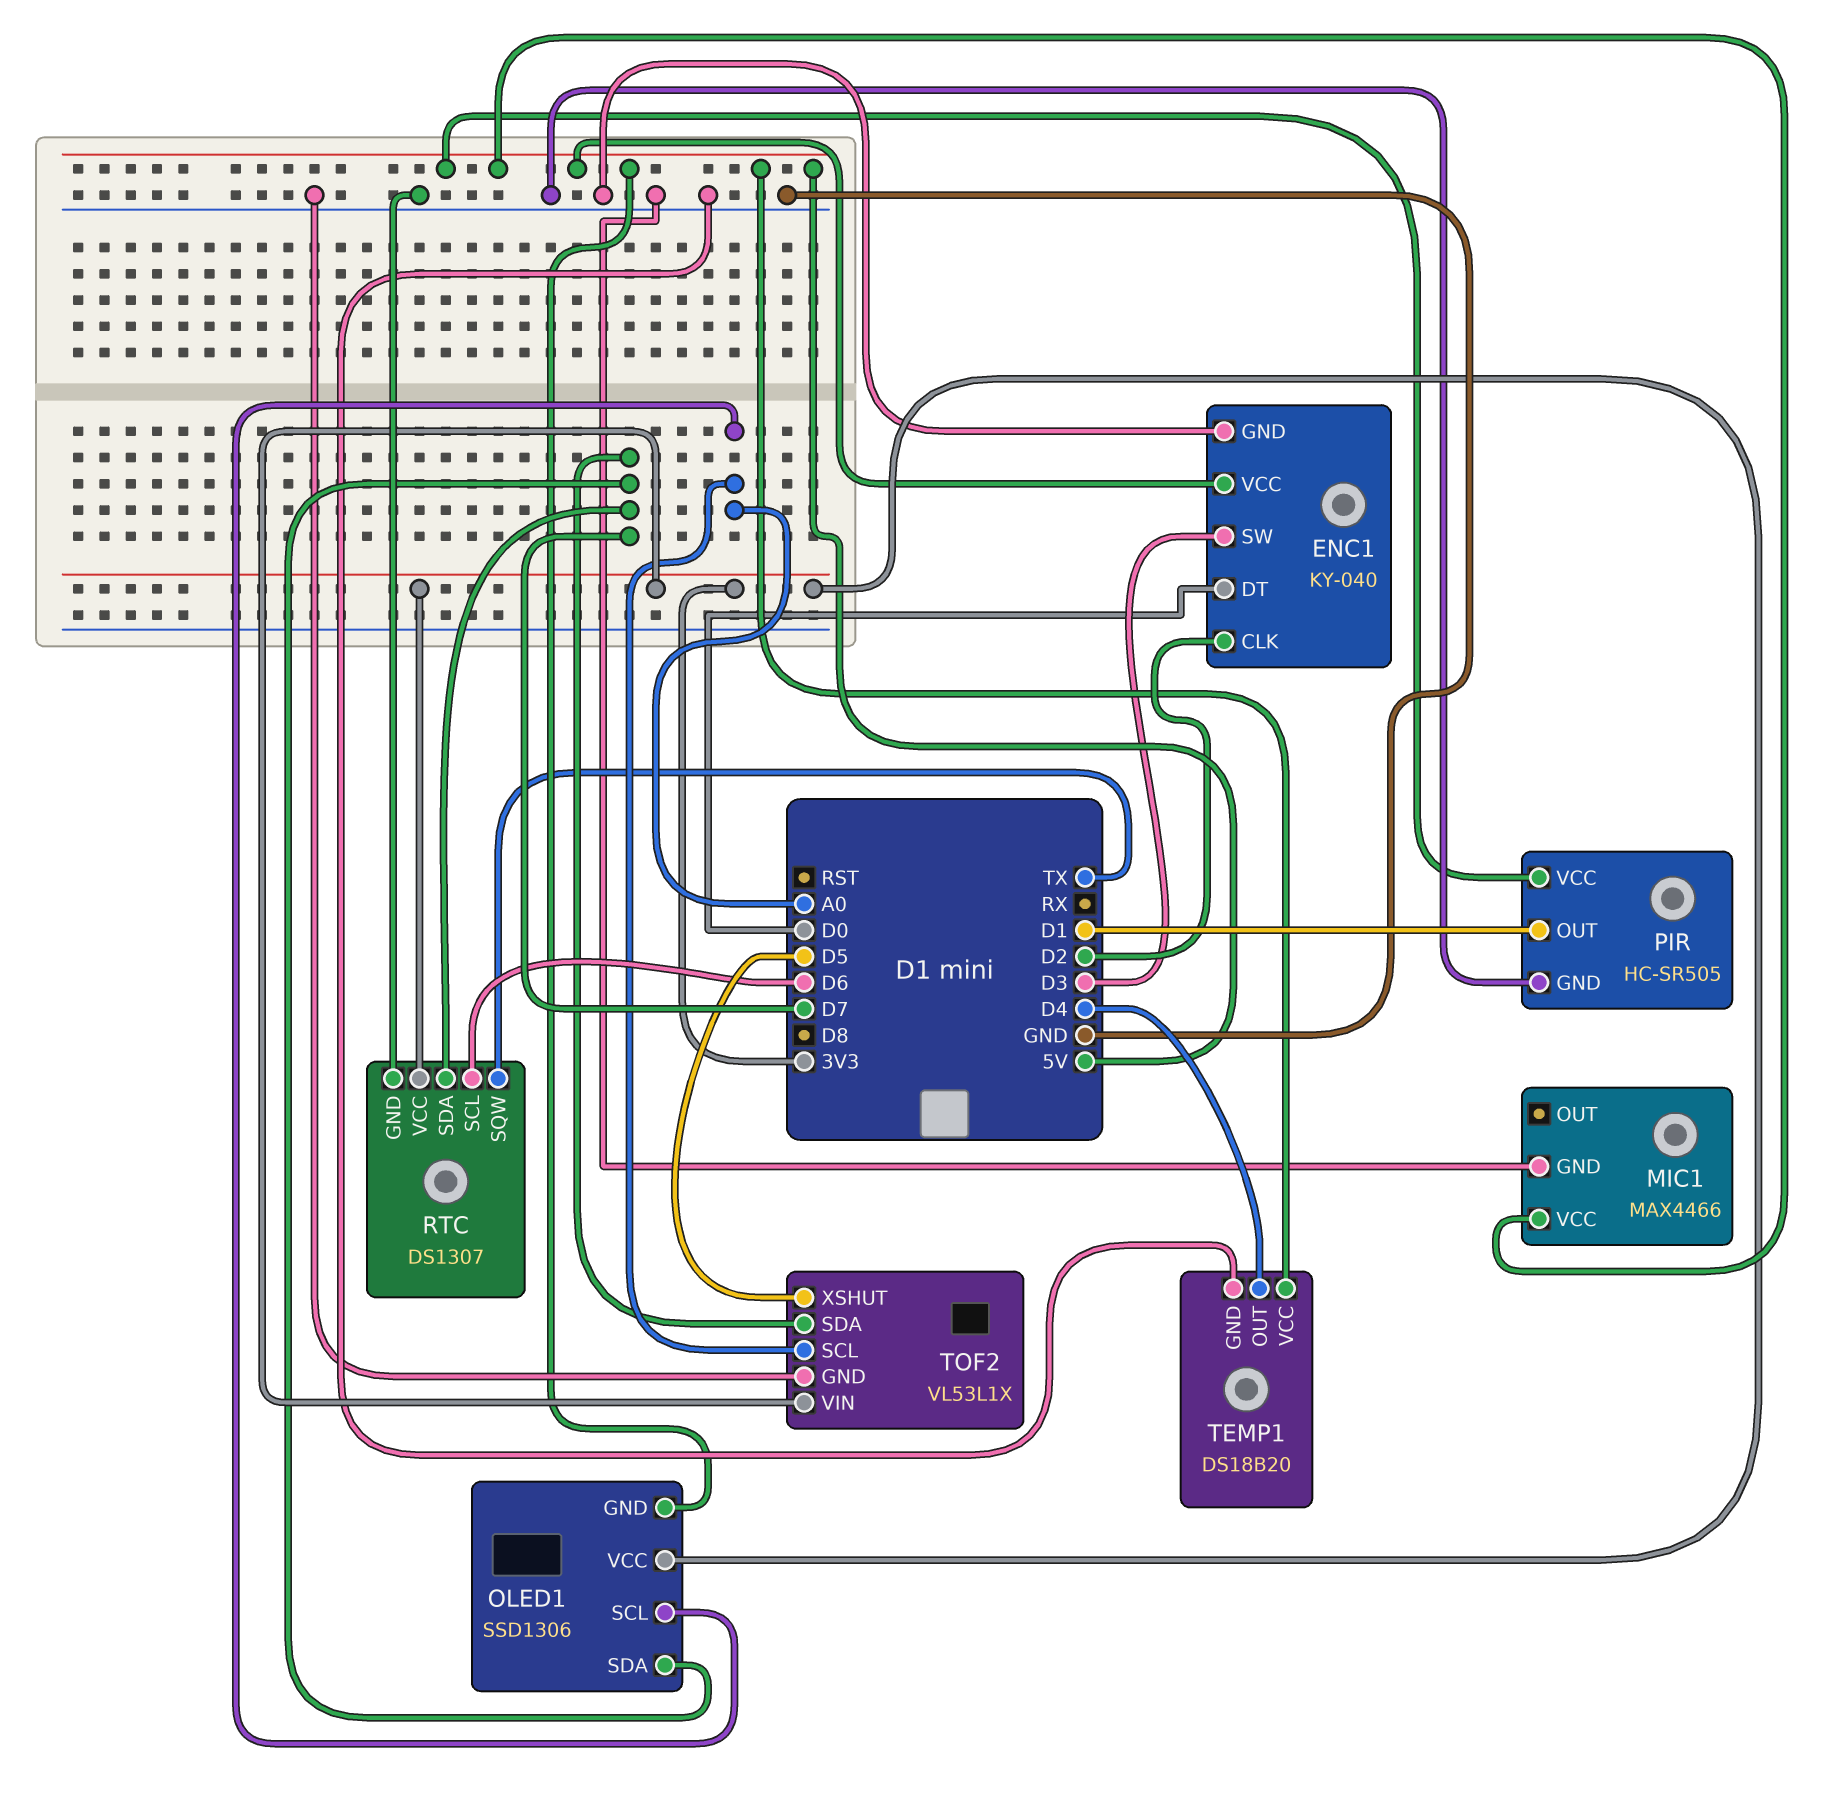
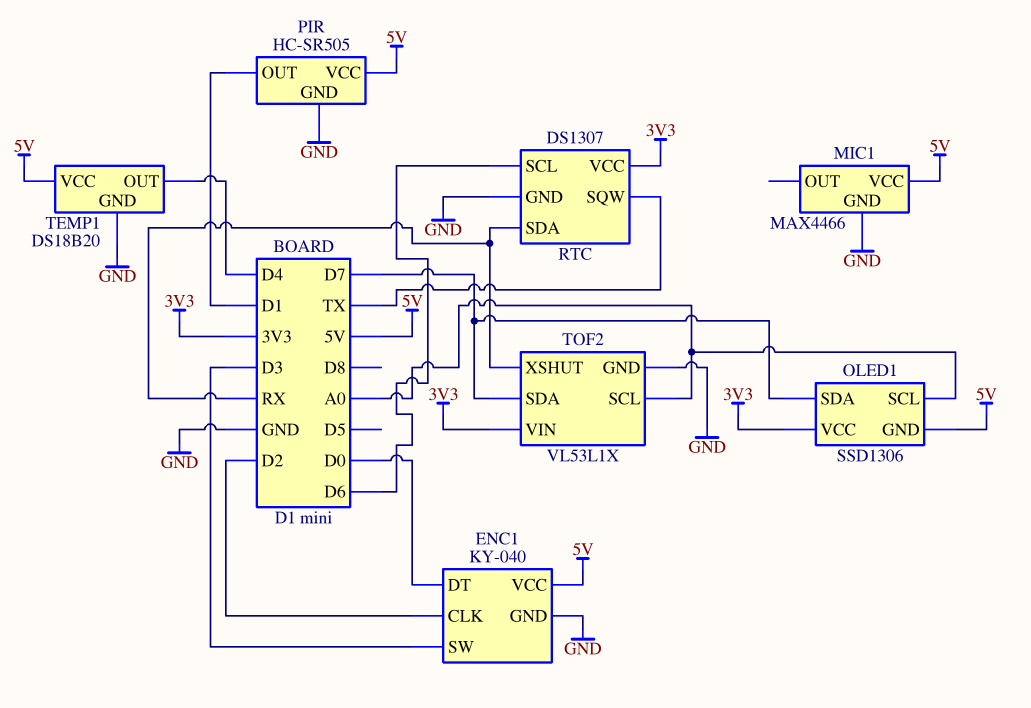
RTC pin SDA: D7 -> RX
TOF2 pin XSHUT: D5 -> RX

